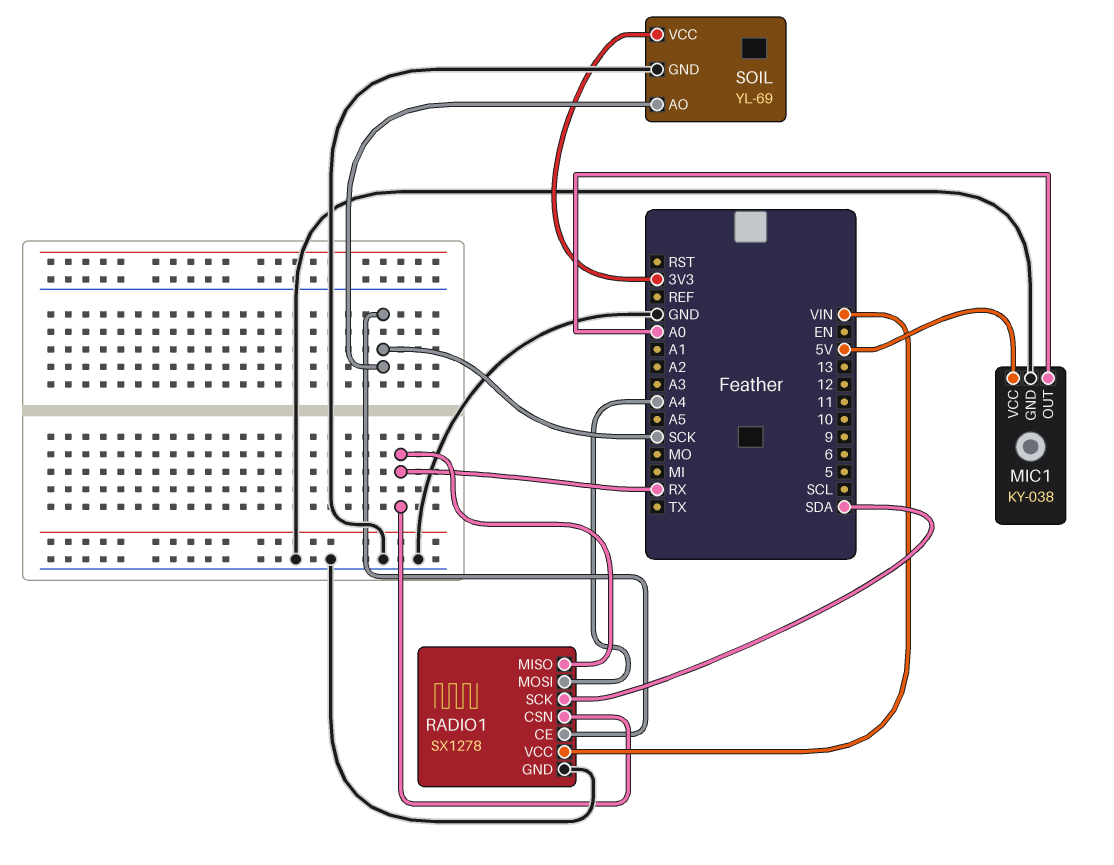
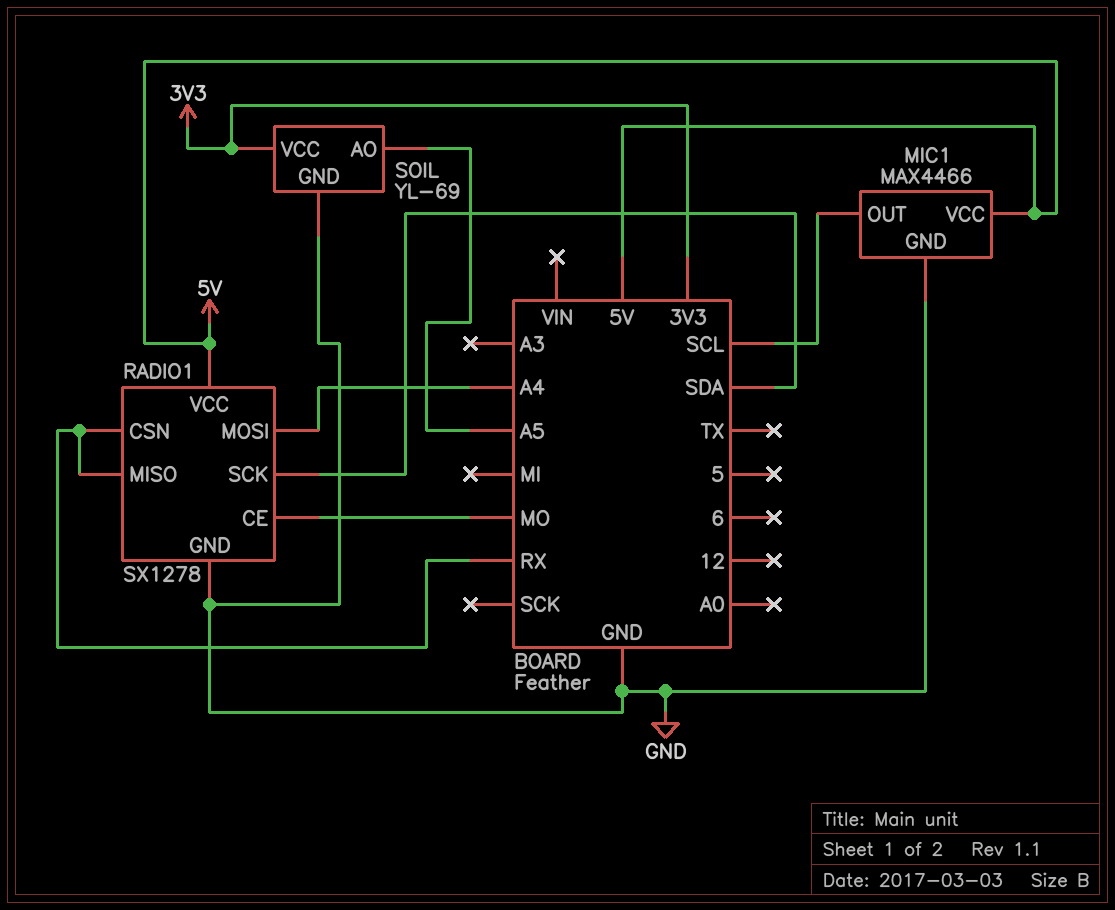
MIC1: KY-038 -> MAX4466
MIC1 pin OUT: A0 -> SCL
RADIO1 pin CE: SCK -> MO
RADIO1 pin VCC: VIN -> 5V
SOIL pin AO: SCK -> A5

